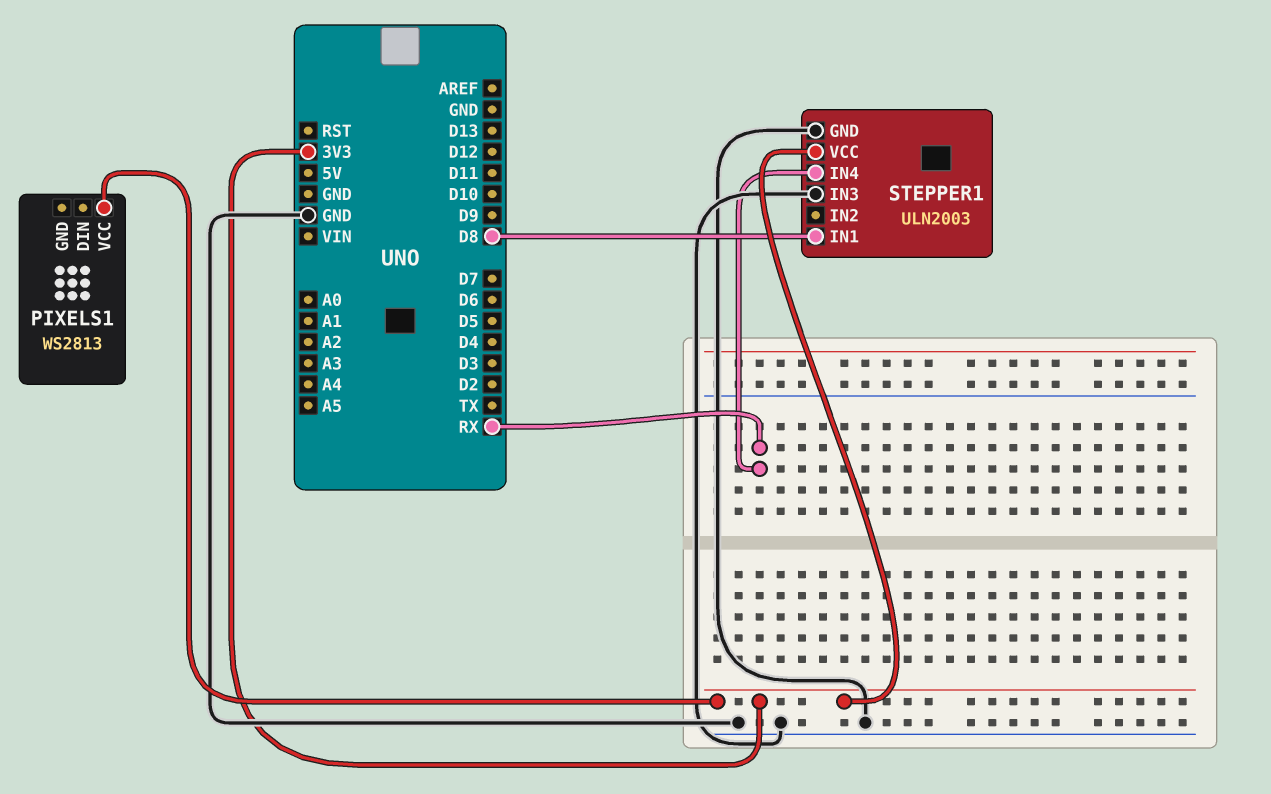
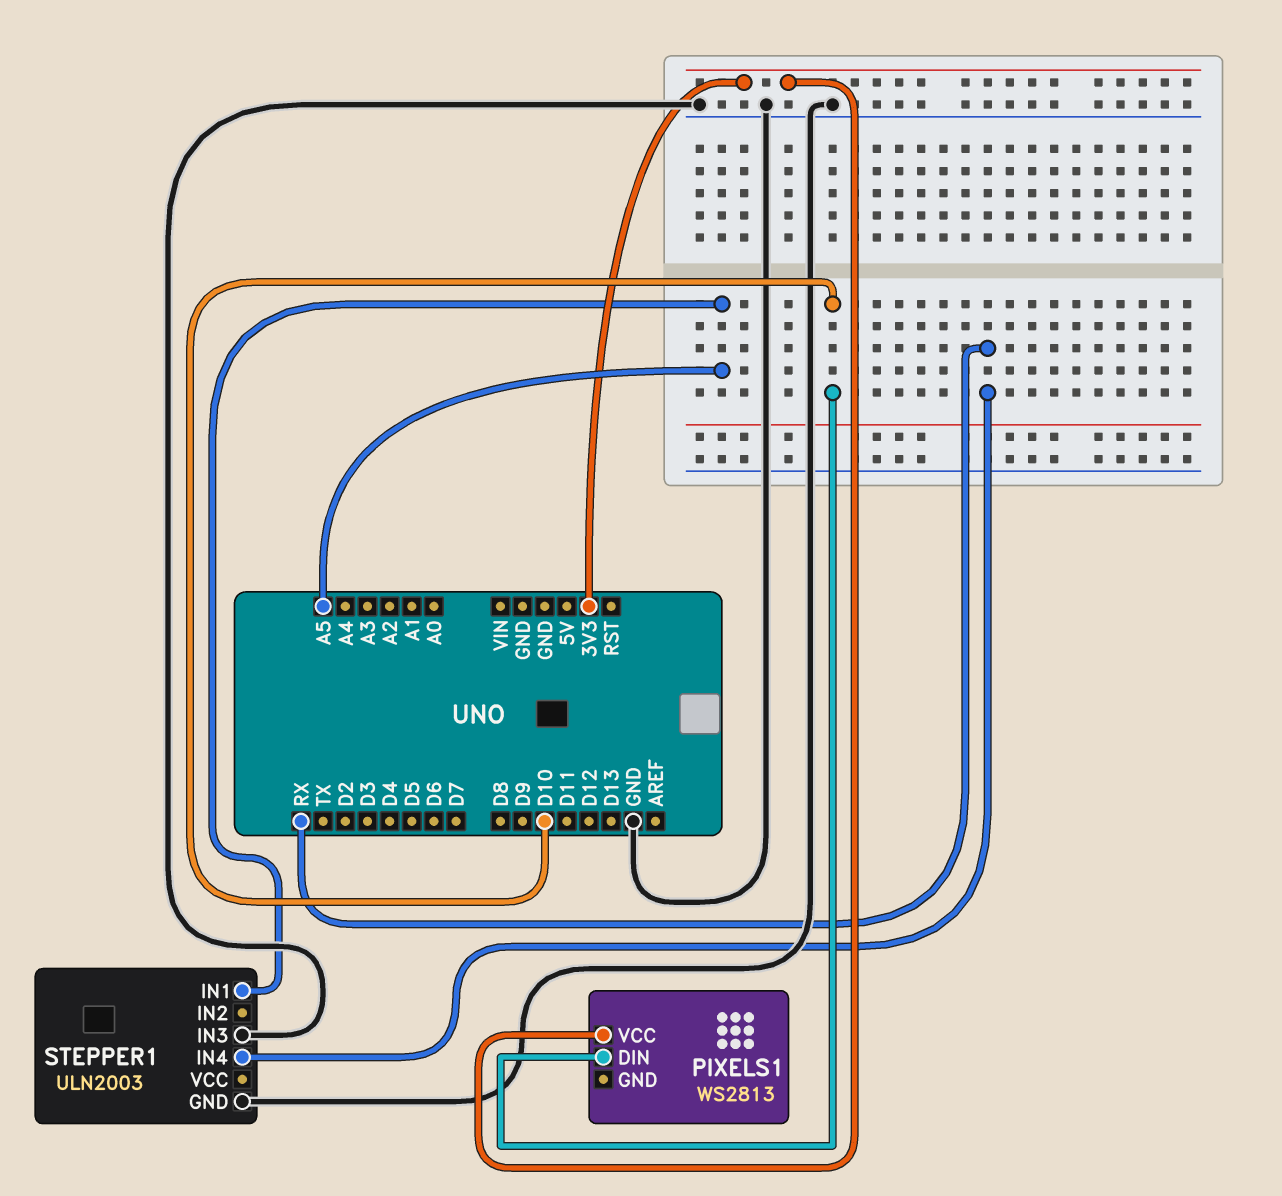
PIXELS1 pin DIN: none -> D10
STEPPER1 pin IN1: D8 -> A5
STEPPER1 pin VCC: 3V3 -> none

